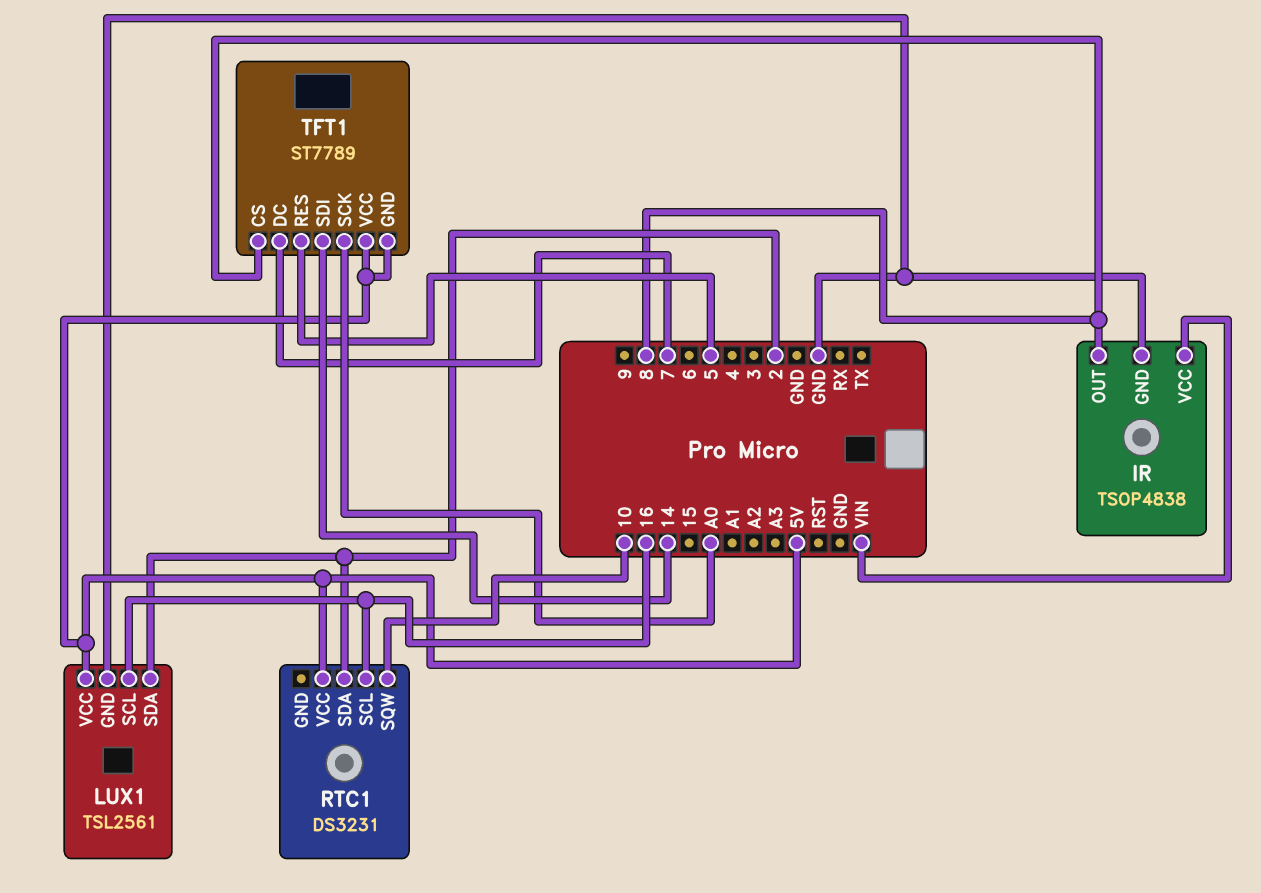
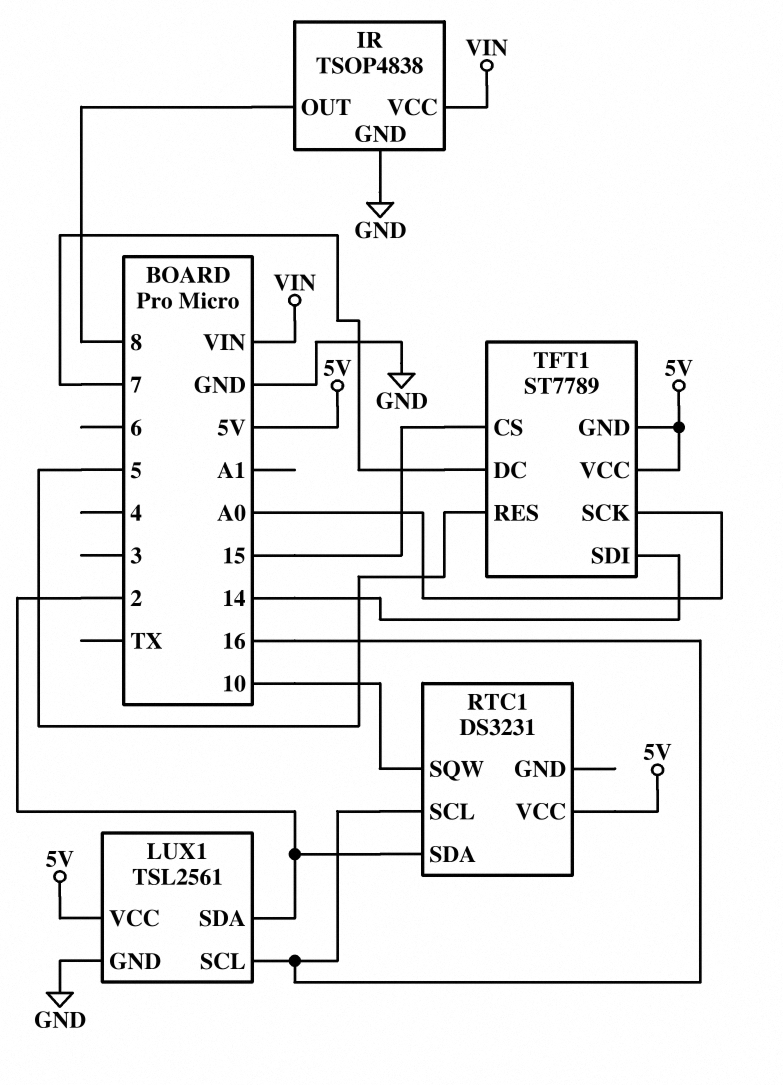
TFT1 pin CS: 8 -> 15

